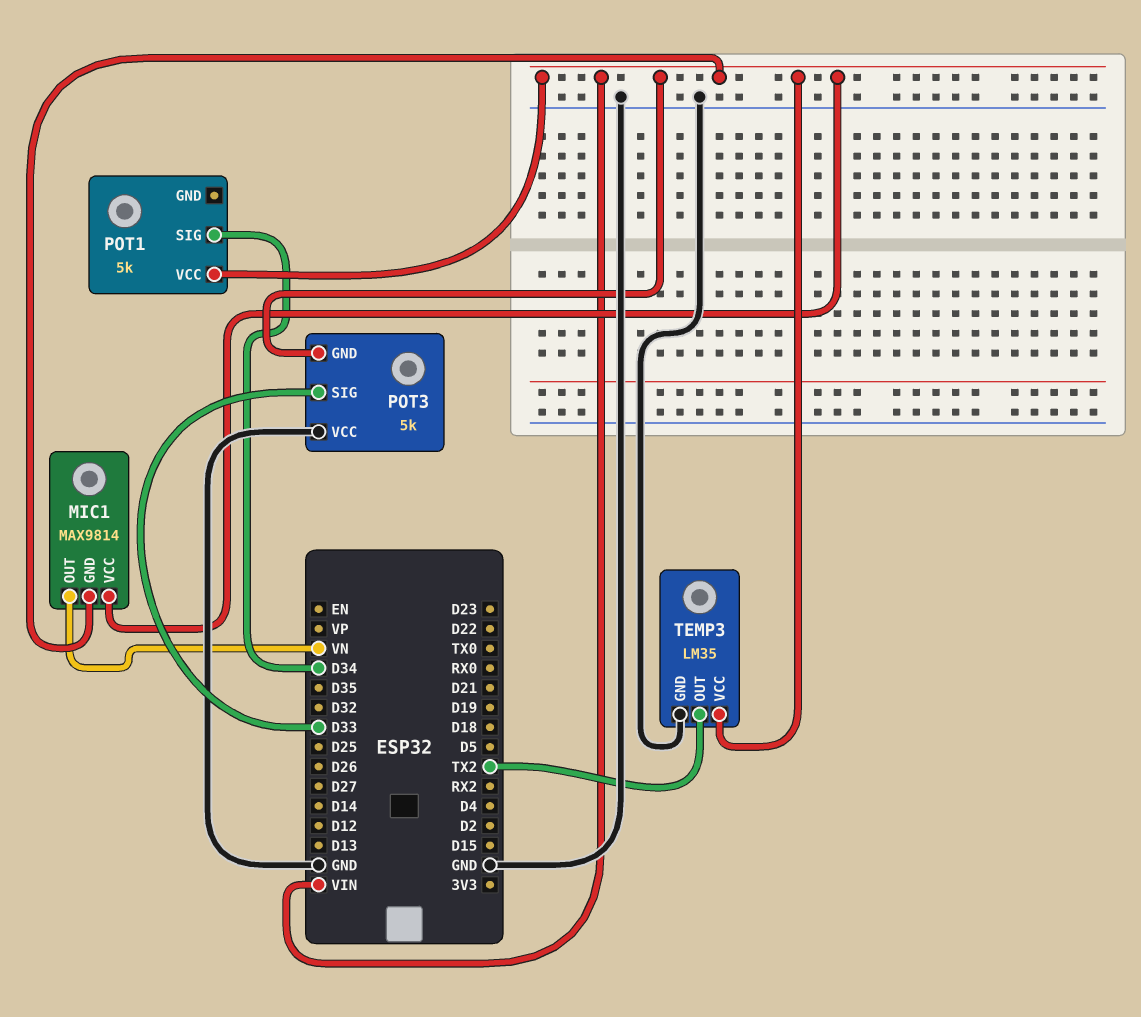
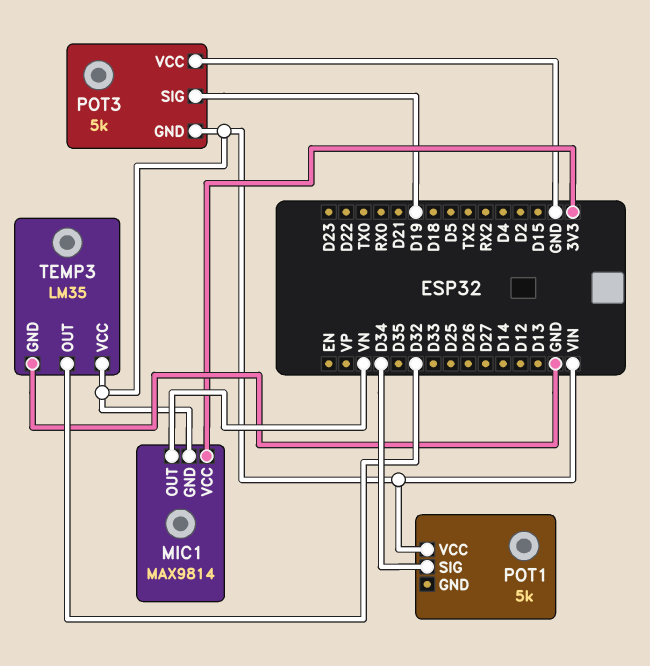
MIC1 pin VCC: VIN -> 3V3
POT3 pin SIG: D33 -> D19
TEMP3 pin OUT: TX2 -> D32

